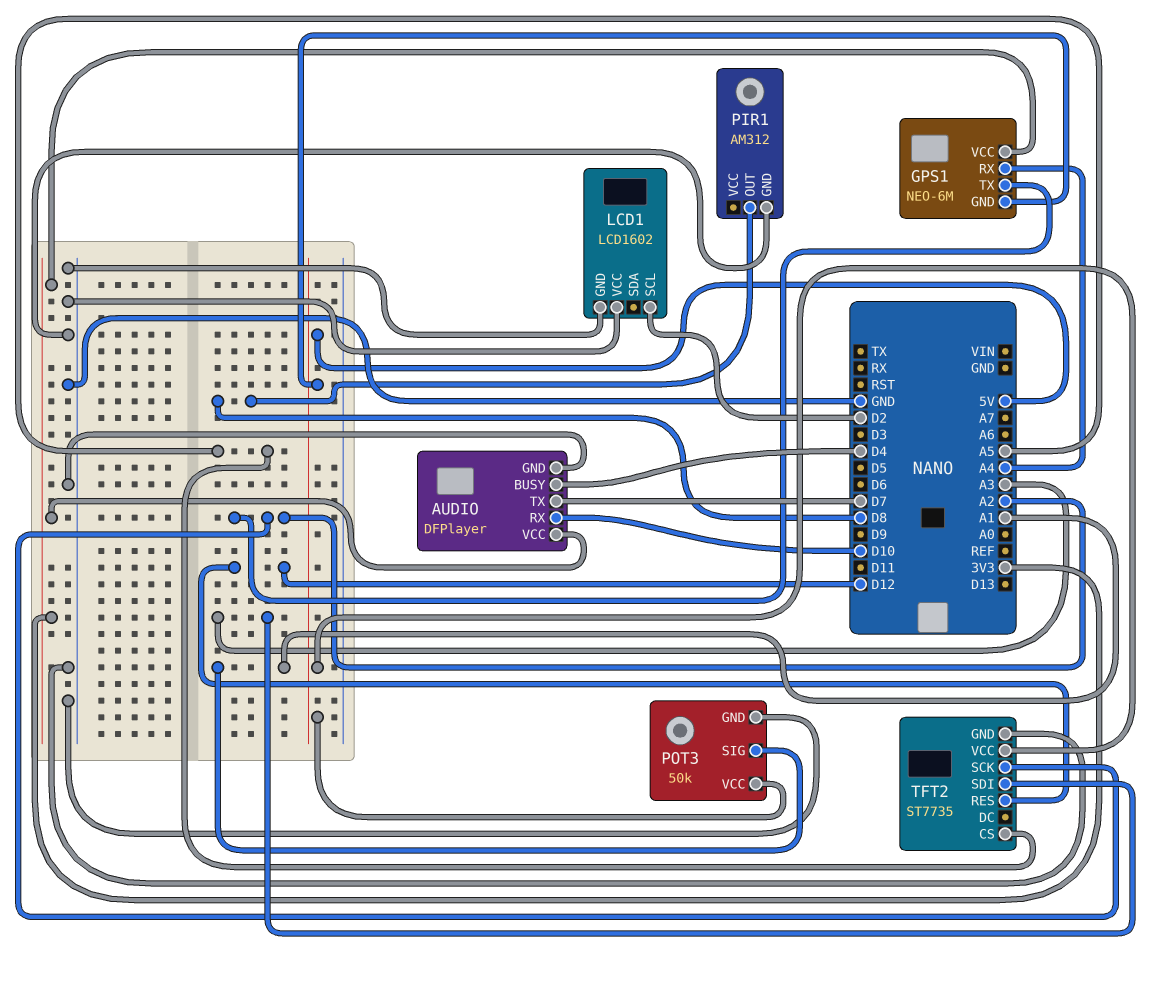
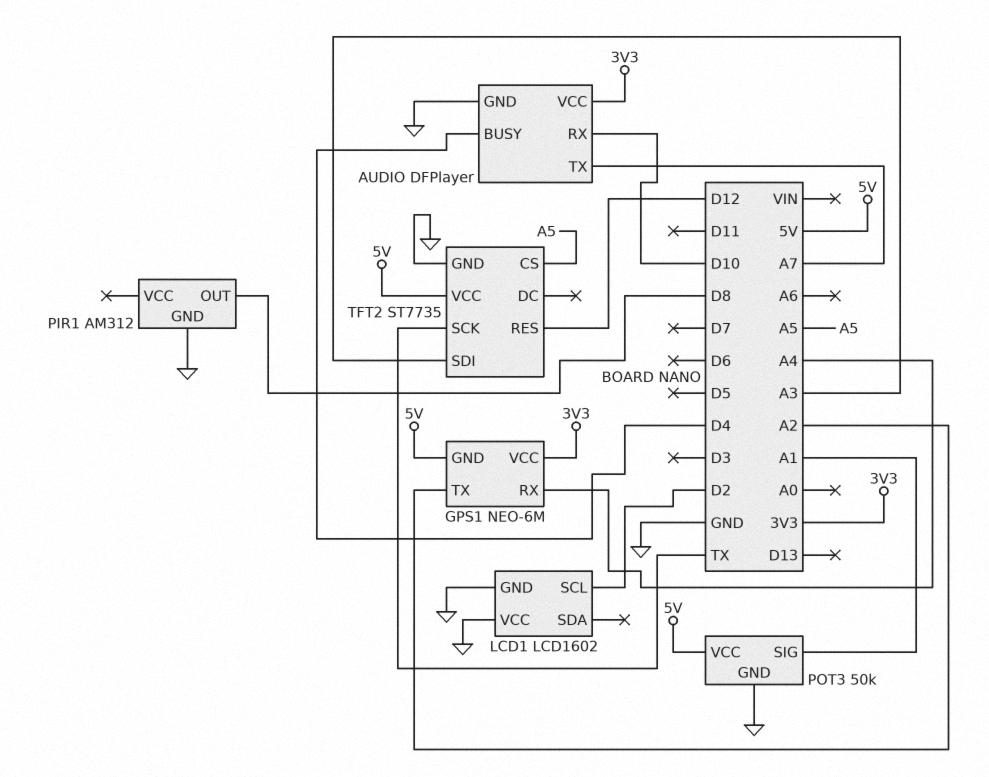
AUDIO pin TX: D7 -> A7
TFT2 pin SCK: A2 -> TX

